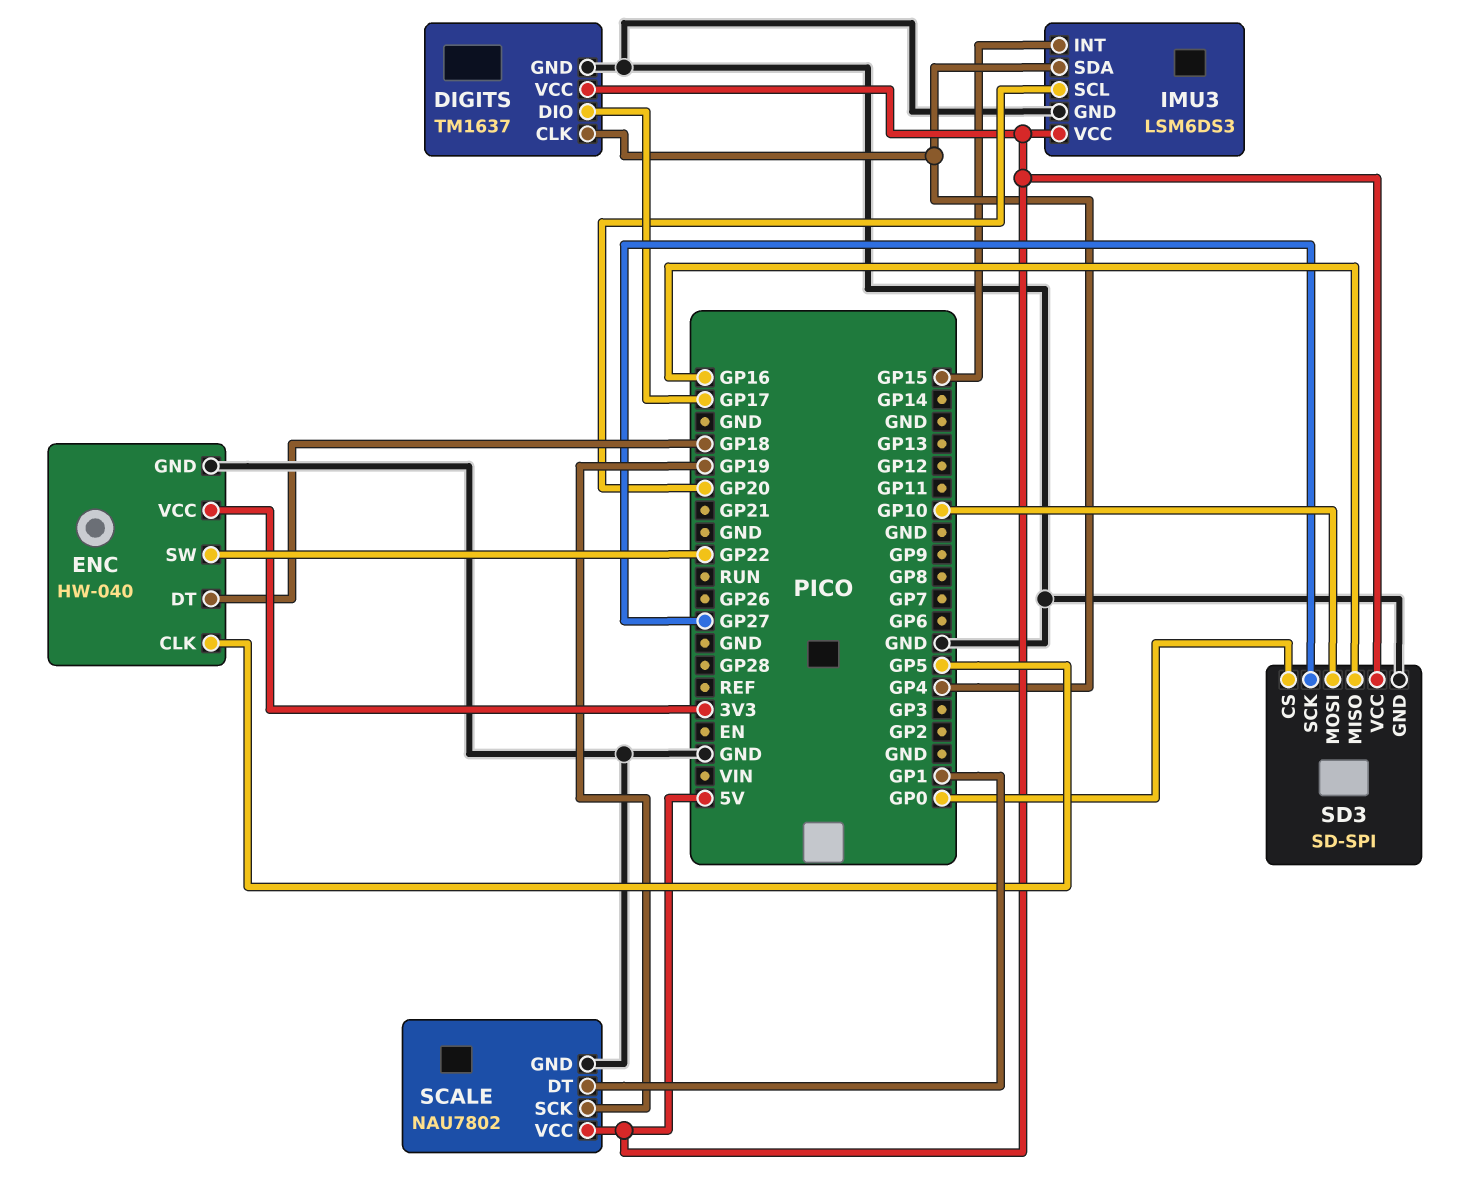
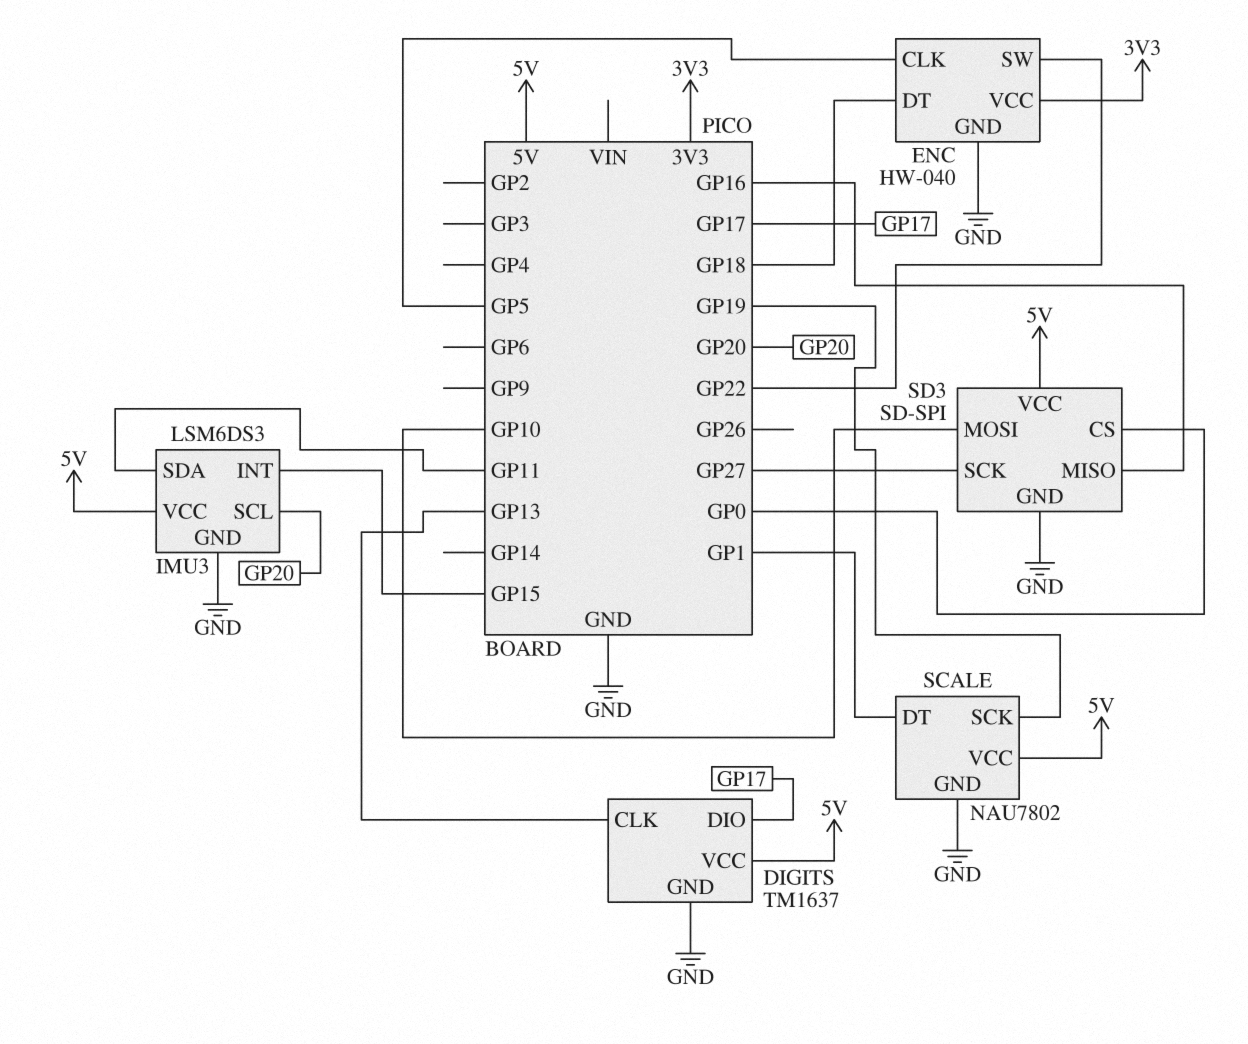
DIGITS pin CLK: GP4 -> GP13
IMU3 pin SDA: GP4 -> GP11

